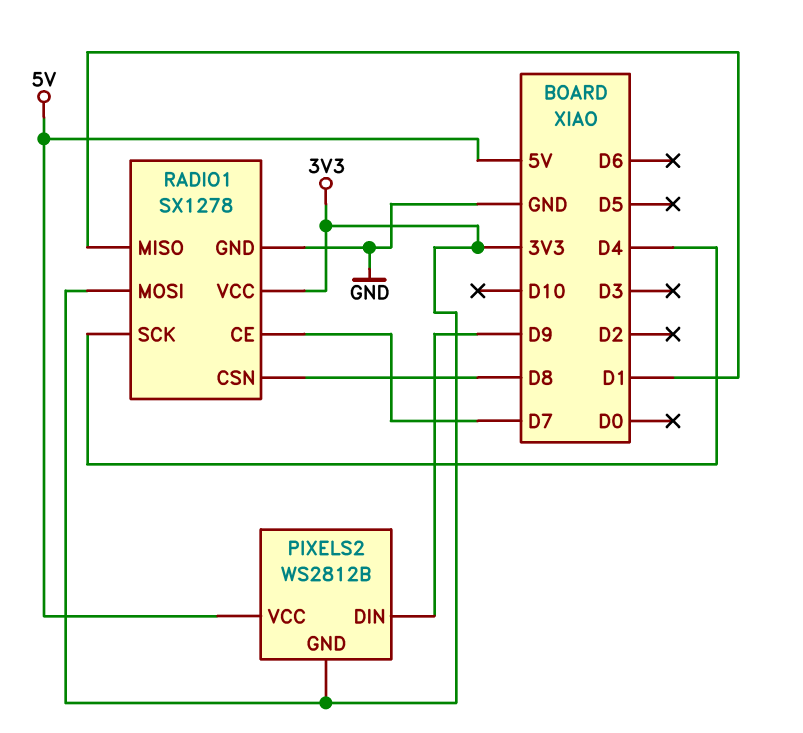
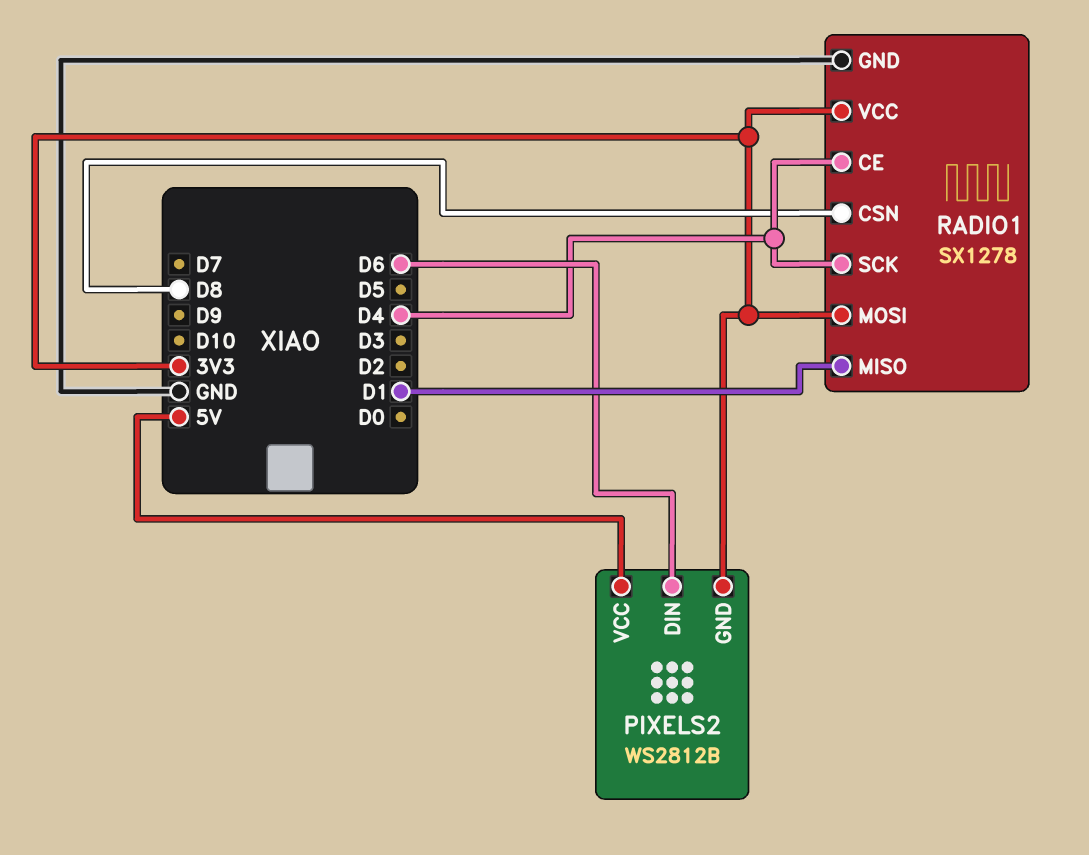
PIXELS2 pin DIN: D9 -> D6
RADIO1 pin CE: D7 -> D4

